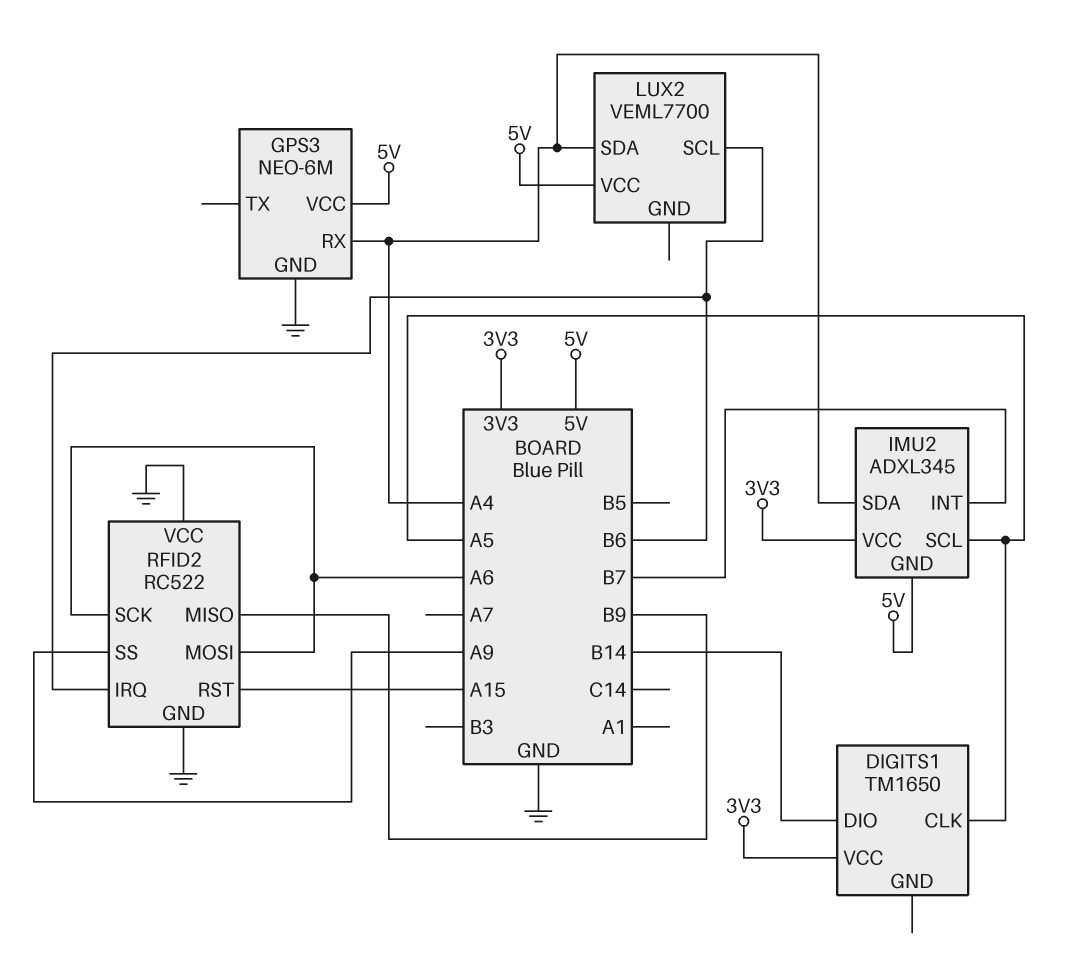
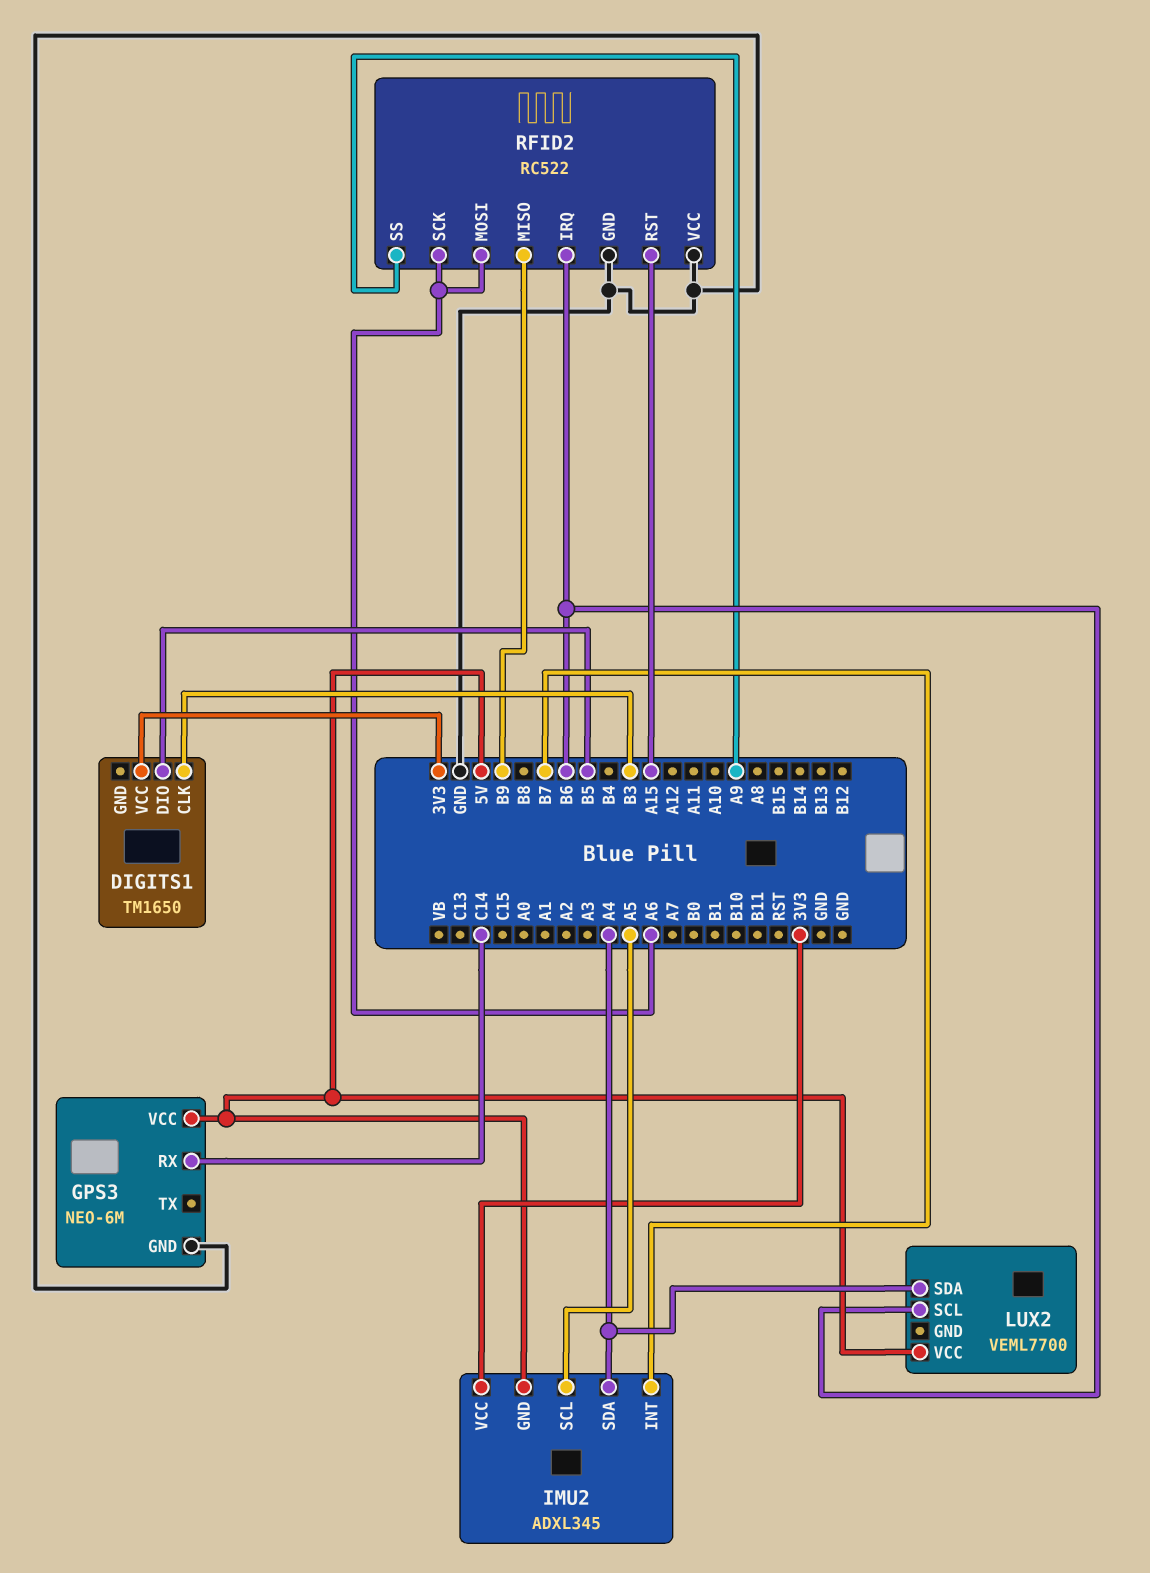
DIGITS1 pin CLK: A5 -> B3
DIGITS1 pin DIO: B14 -> B5
GPS3 pin RX: A4 -> C14

